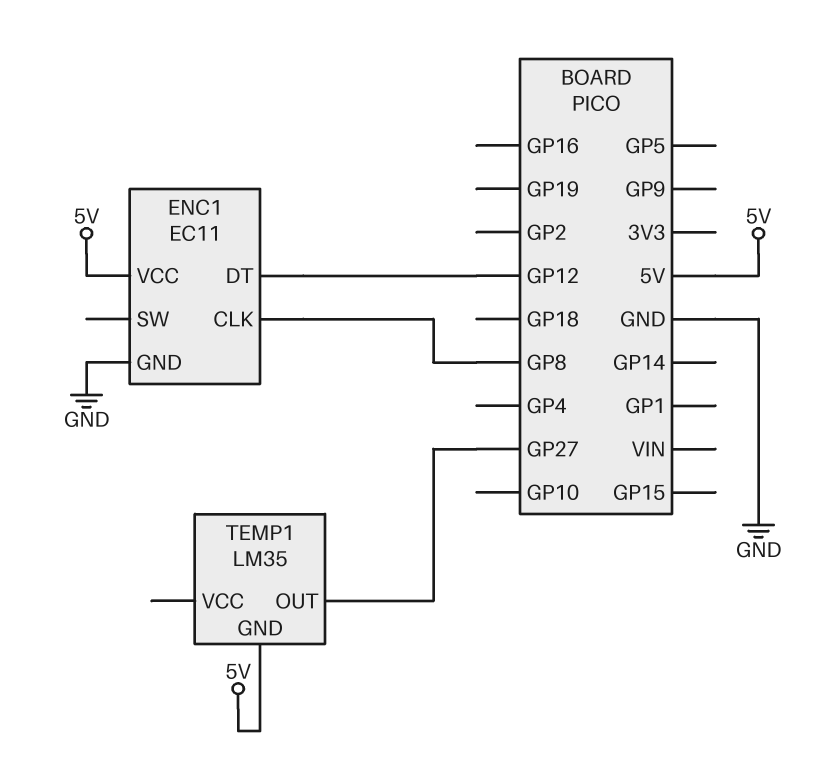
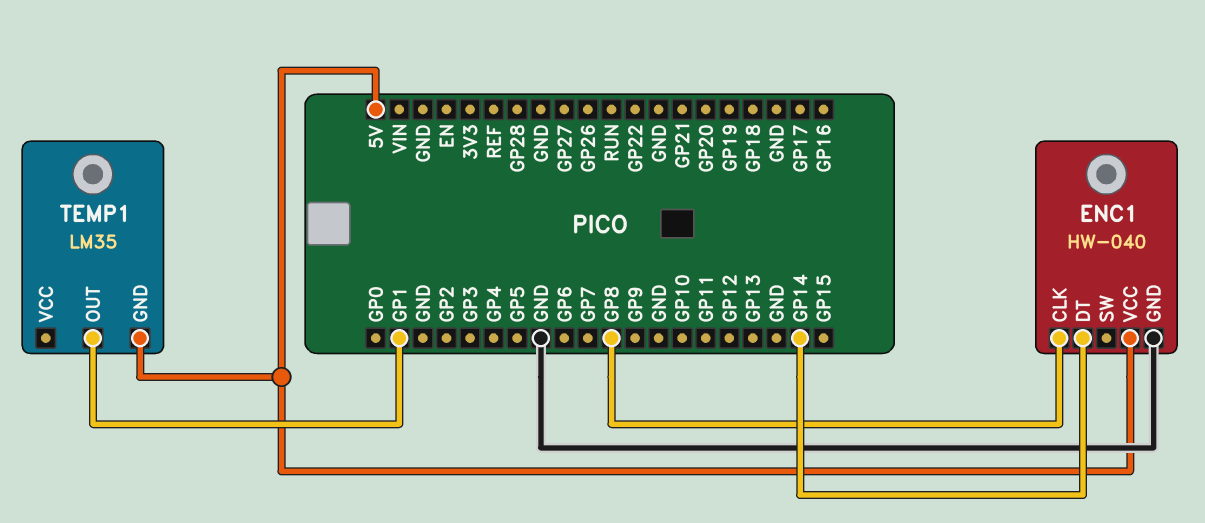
ENC1: EC11 -> HW-040
ENC1 pin DT: GP12 -> GP14
TEMP1 pin OUT: GP27 -> GP1

